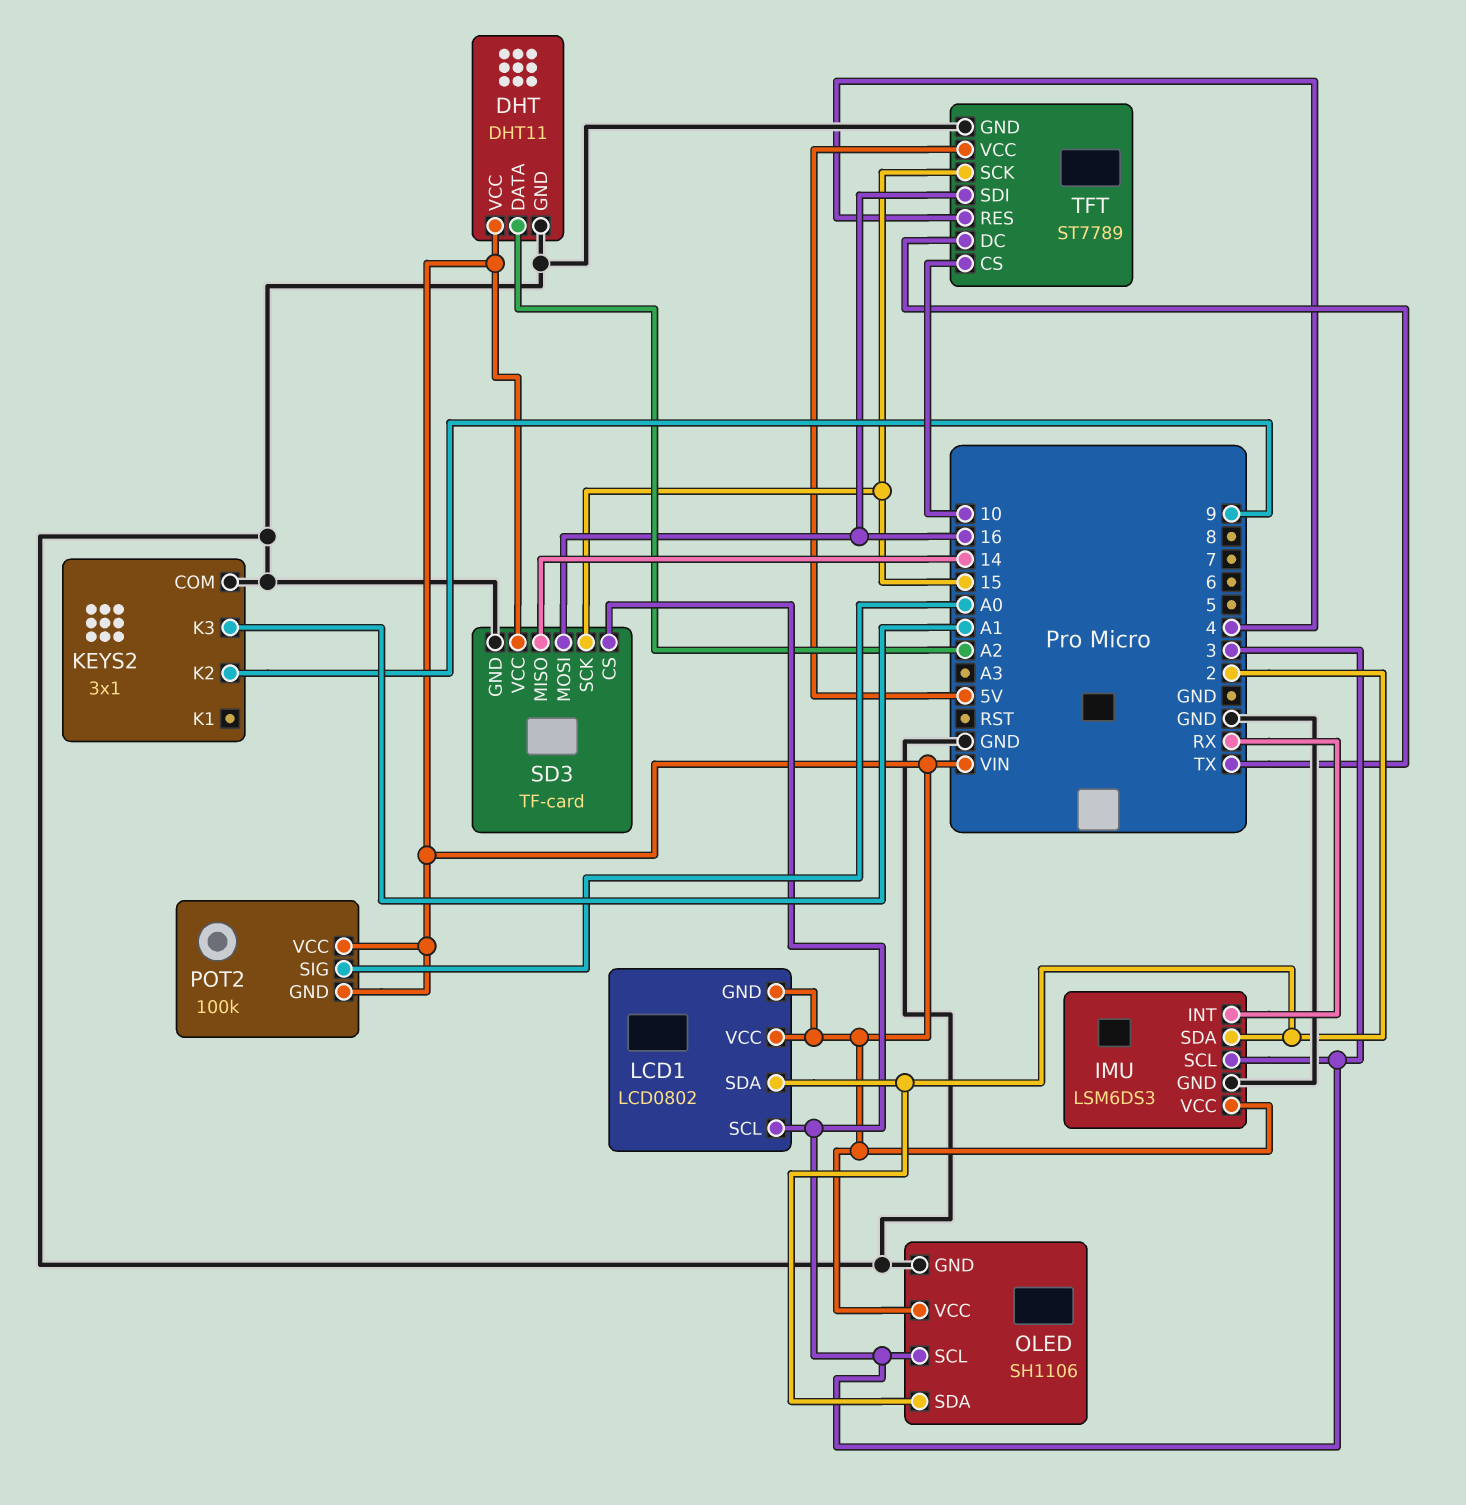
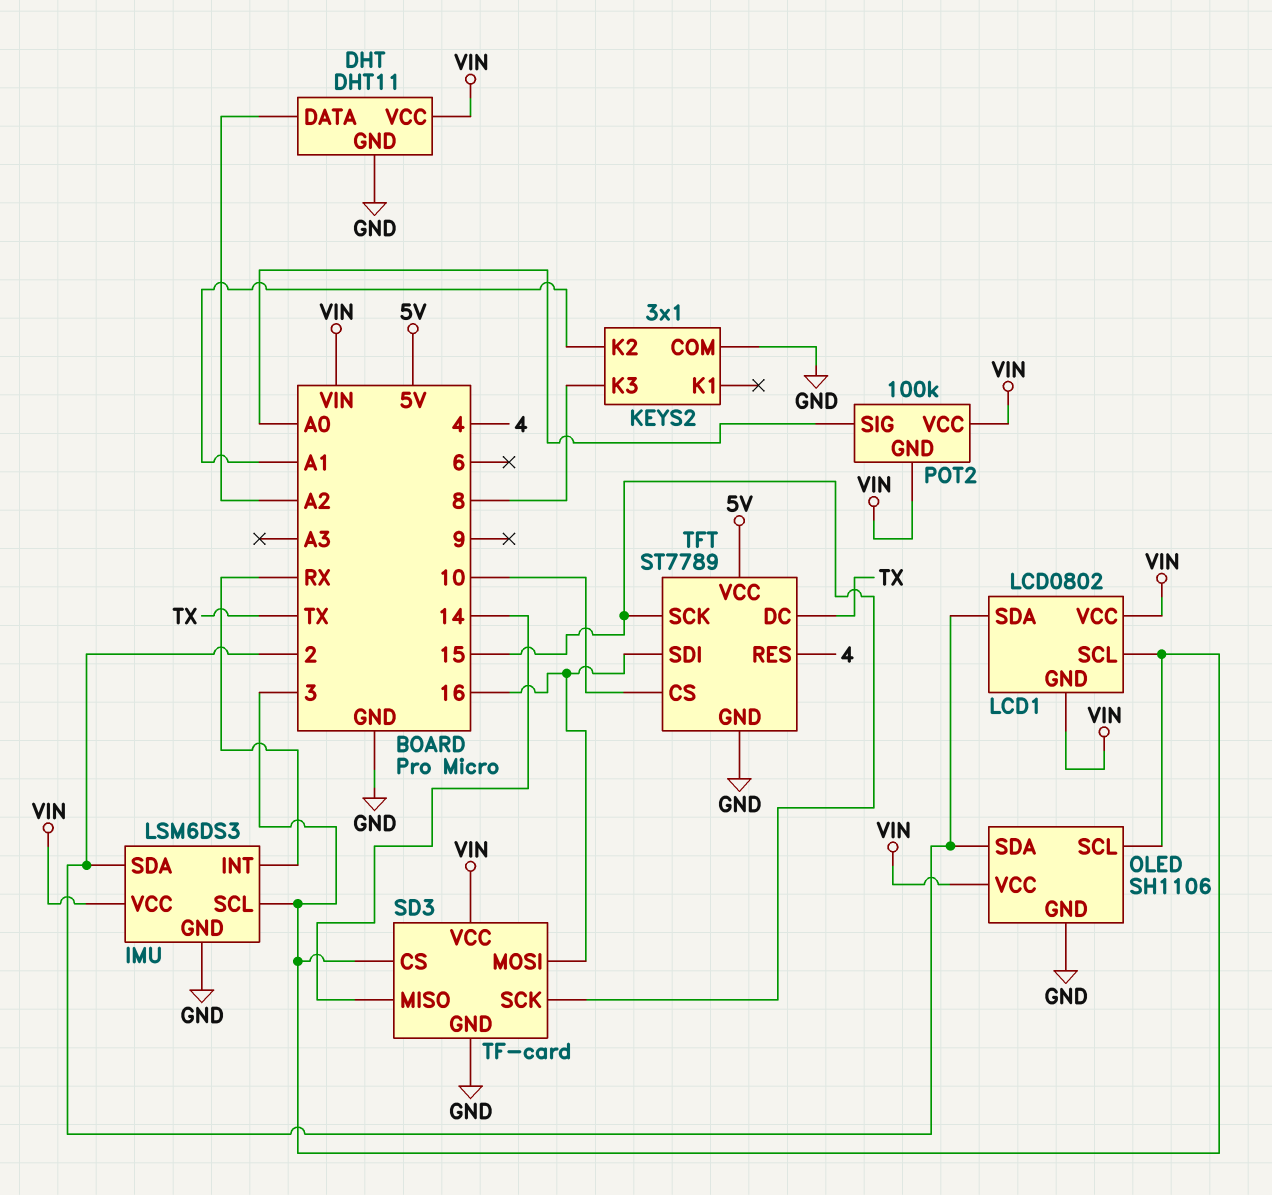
KEYS2 pin K2: 9 -> A1
KEYS2 pin K3: A1 -> 8

